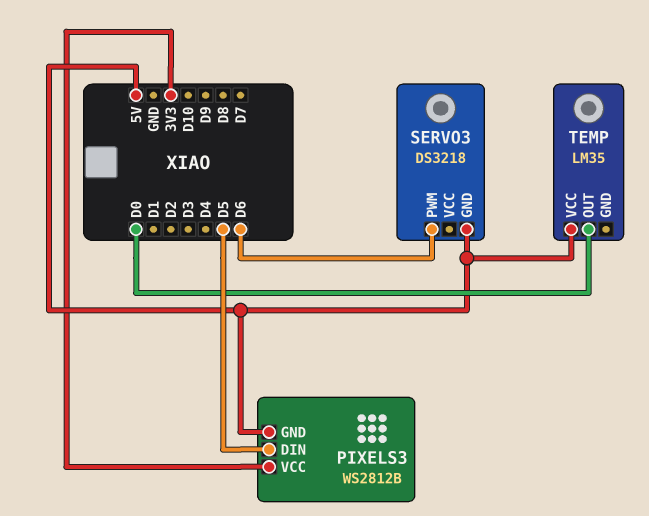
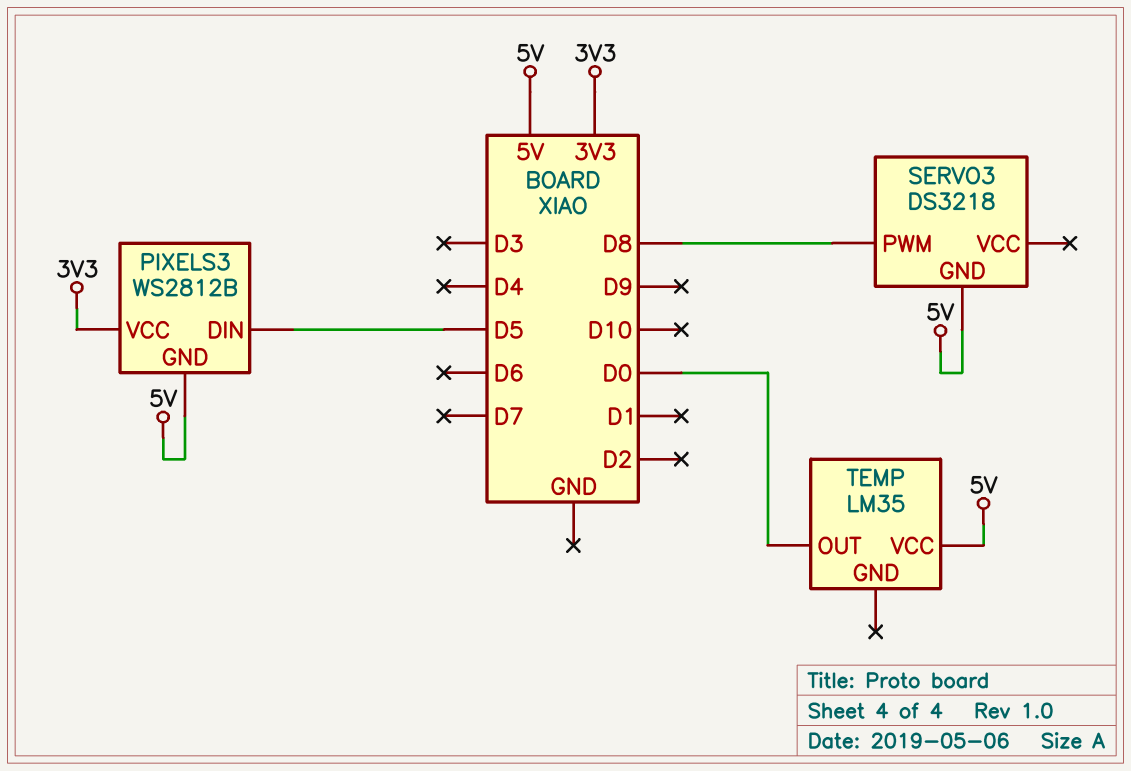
SERVO3 pin PWM: D6 -> D8

